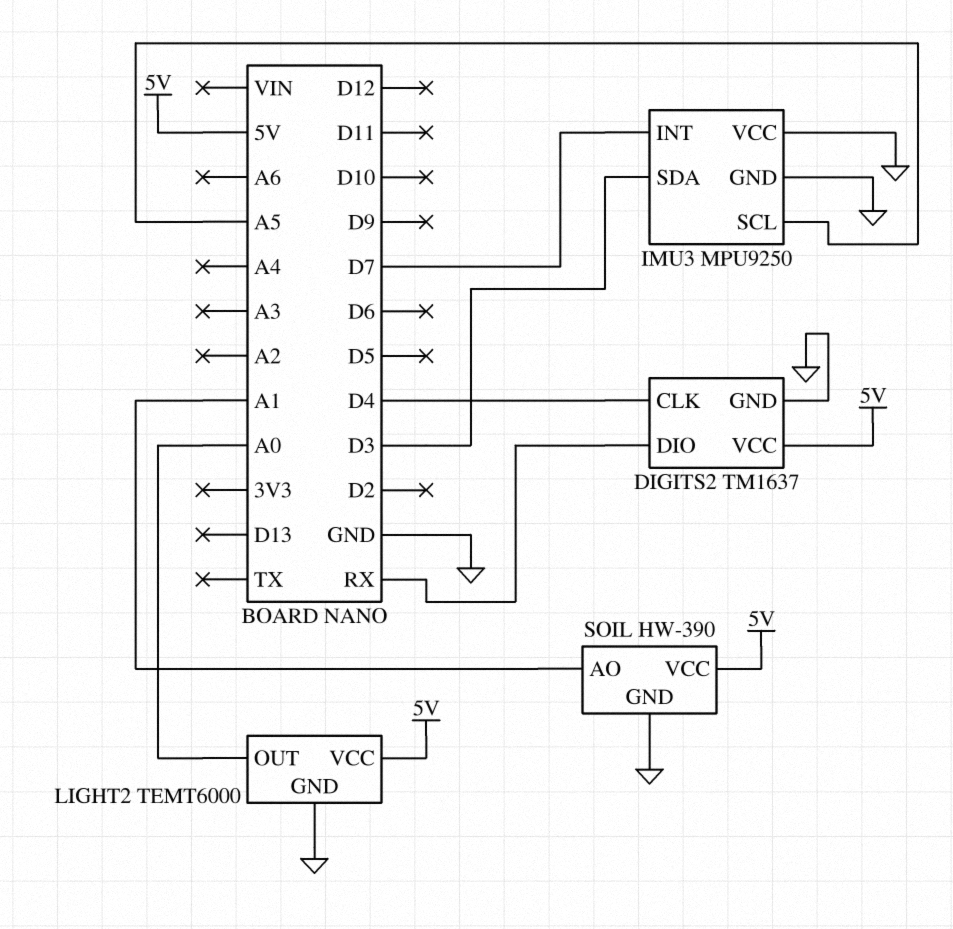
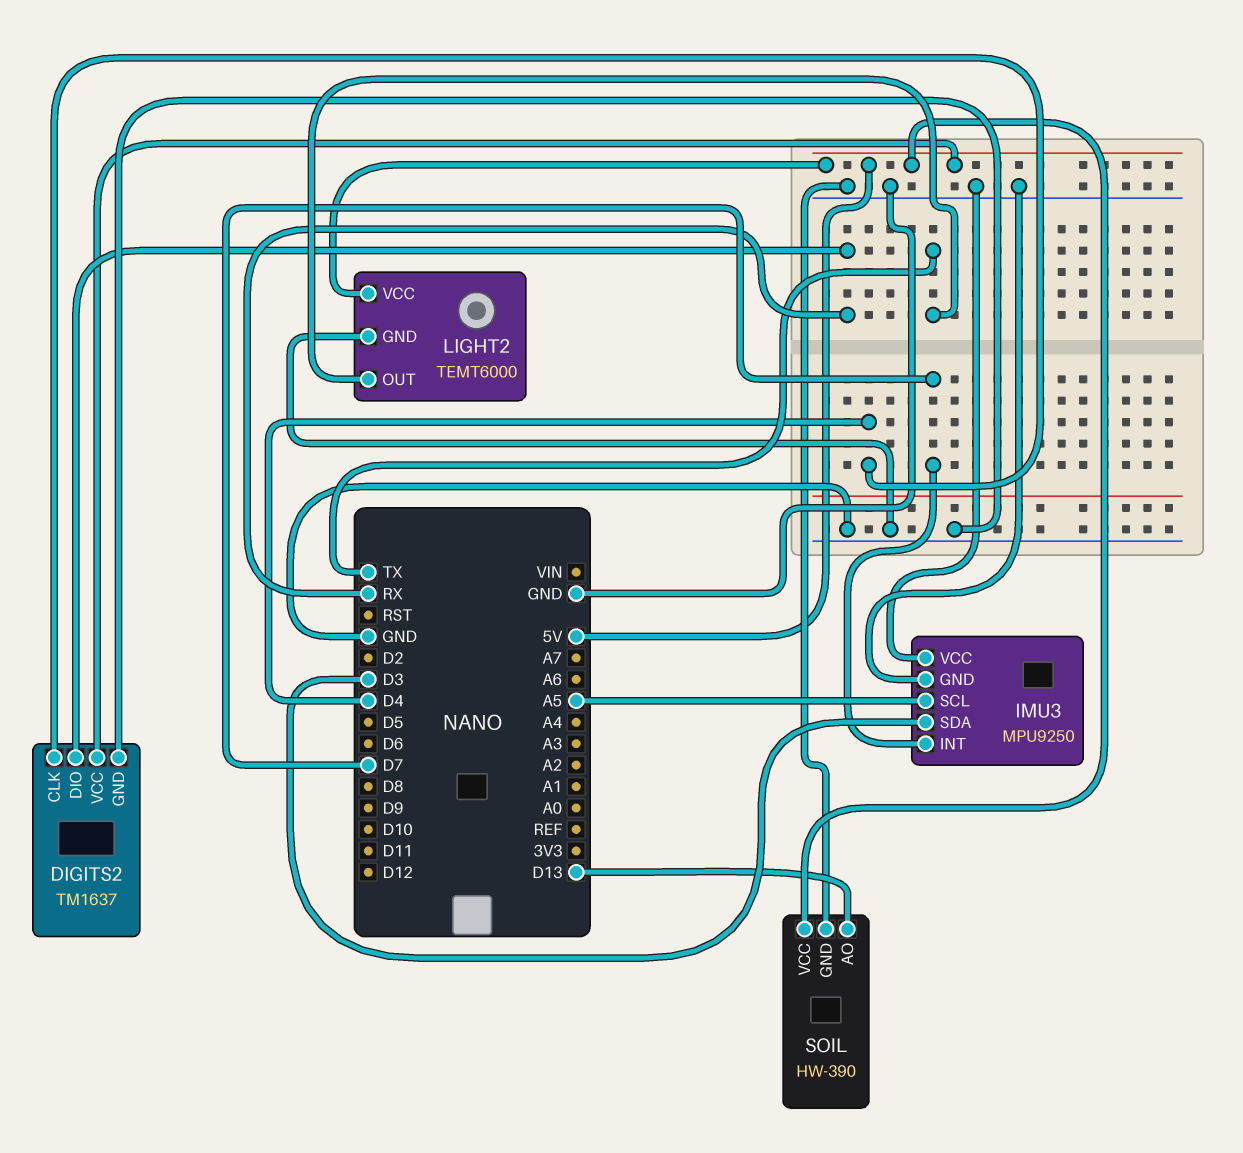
LIGHT2 pin OUT: A0 -> TX
SOIL pin AO: A1 -> D13

